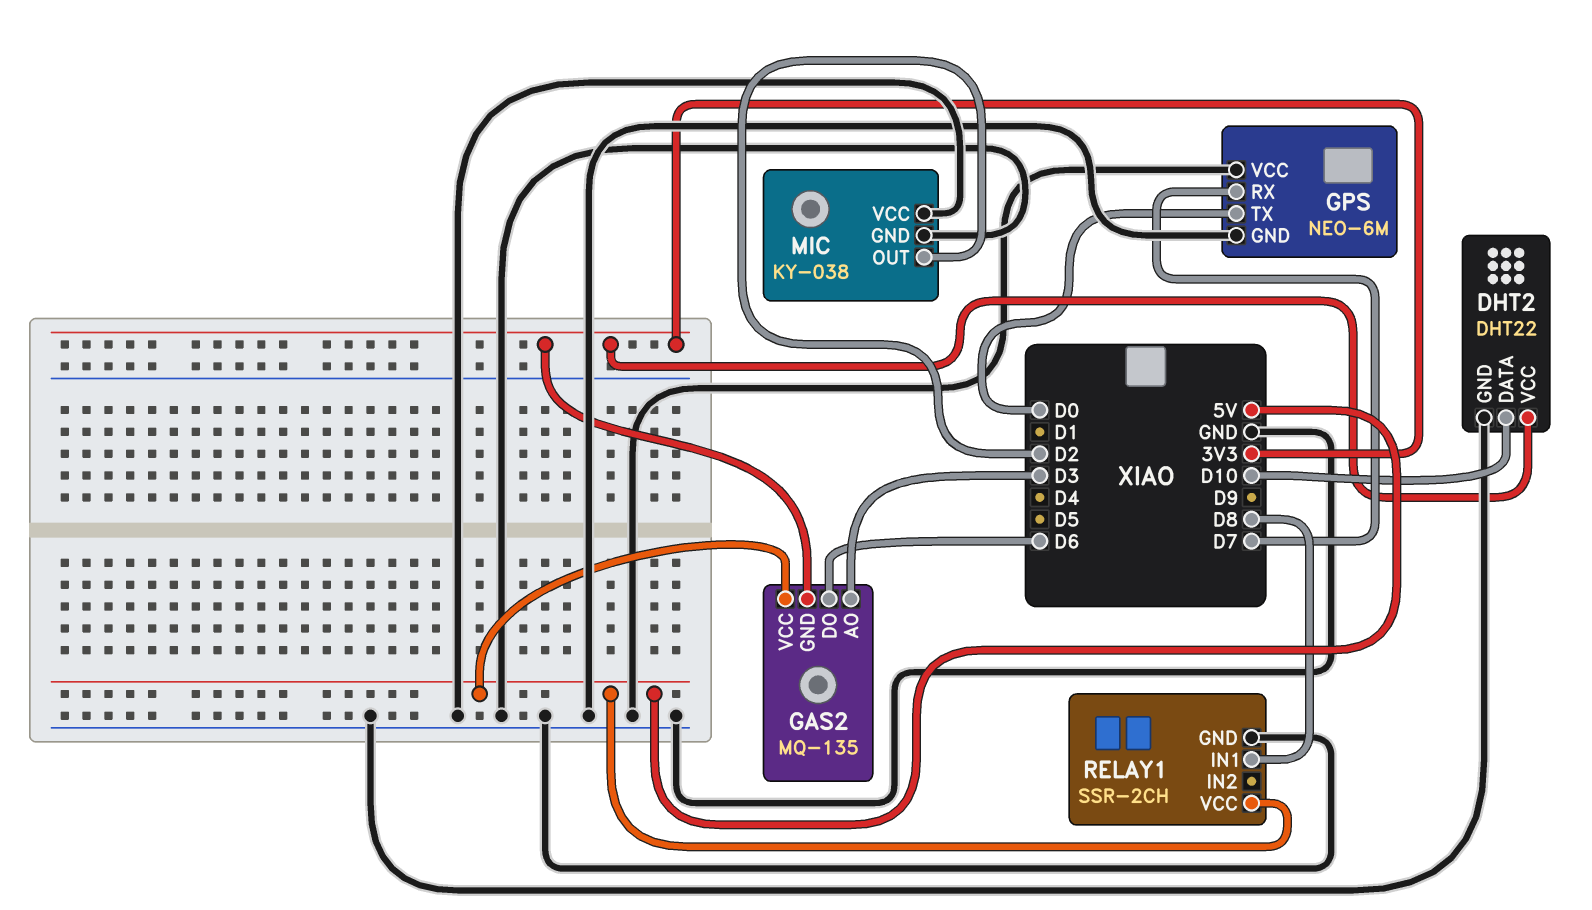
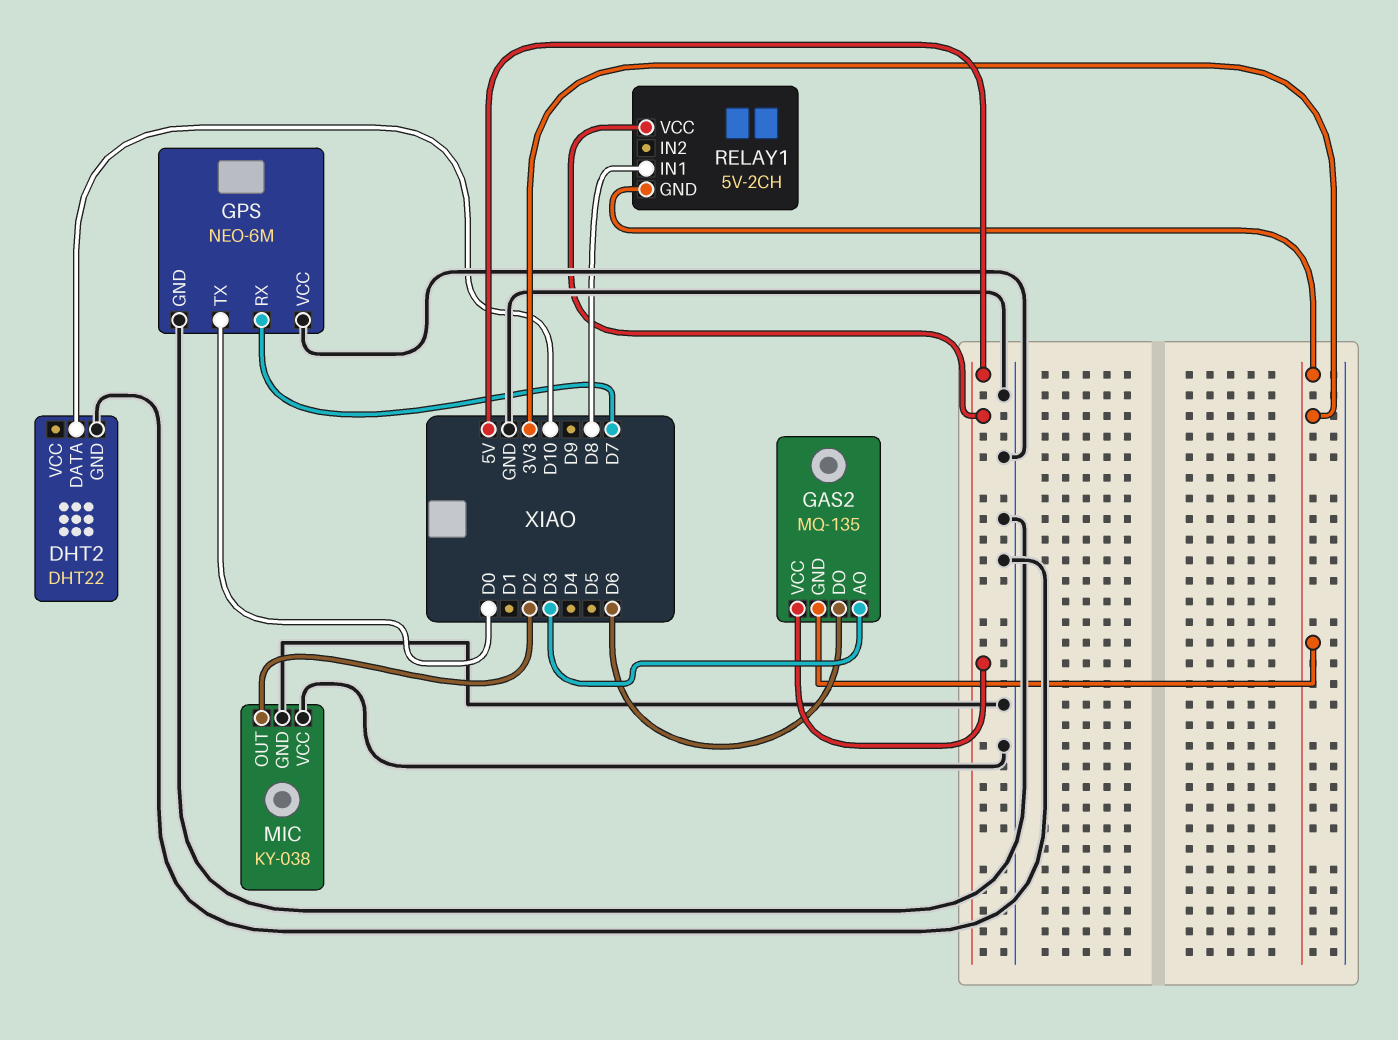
DHT2 pin VCC: 3V3 -> none
RELAY1: SSR-2CH -> 5V-2CH
RELAY1 pin GND: GND -> 3V3

